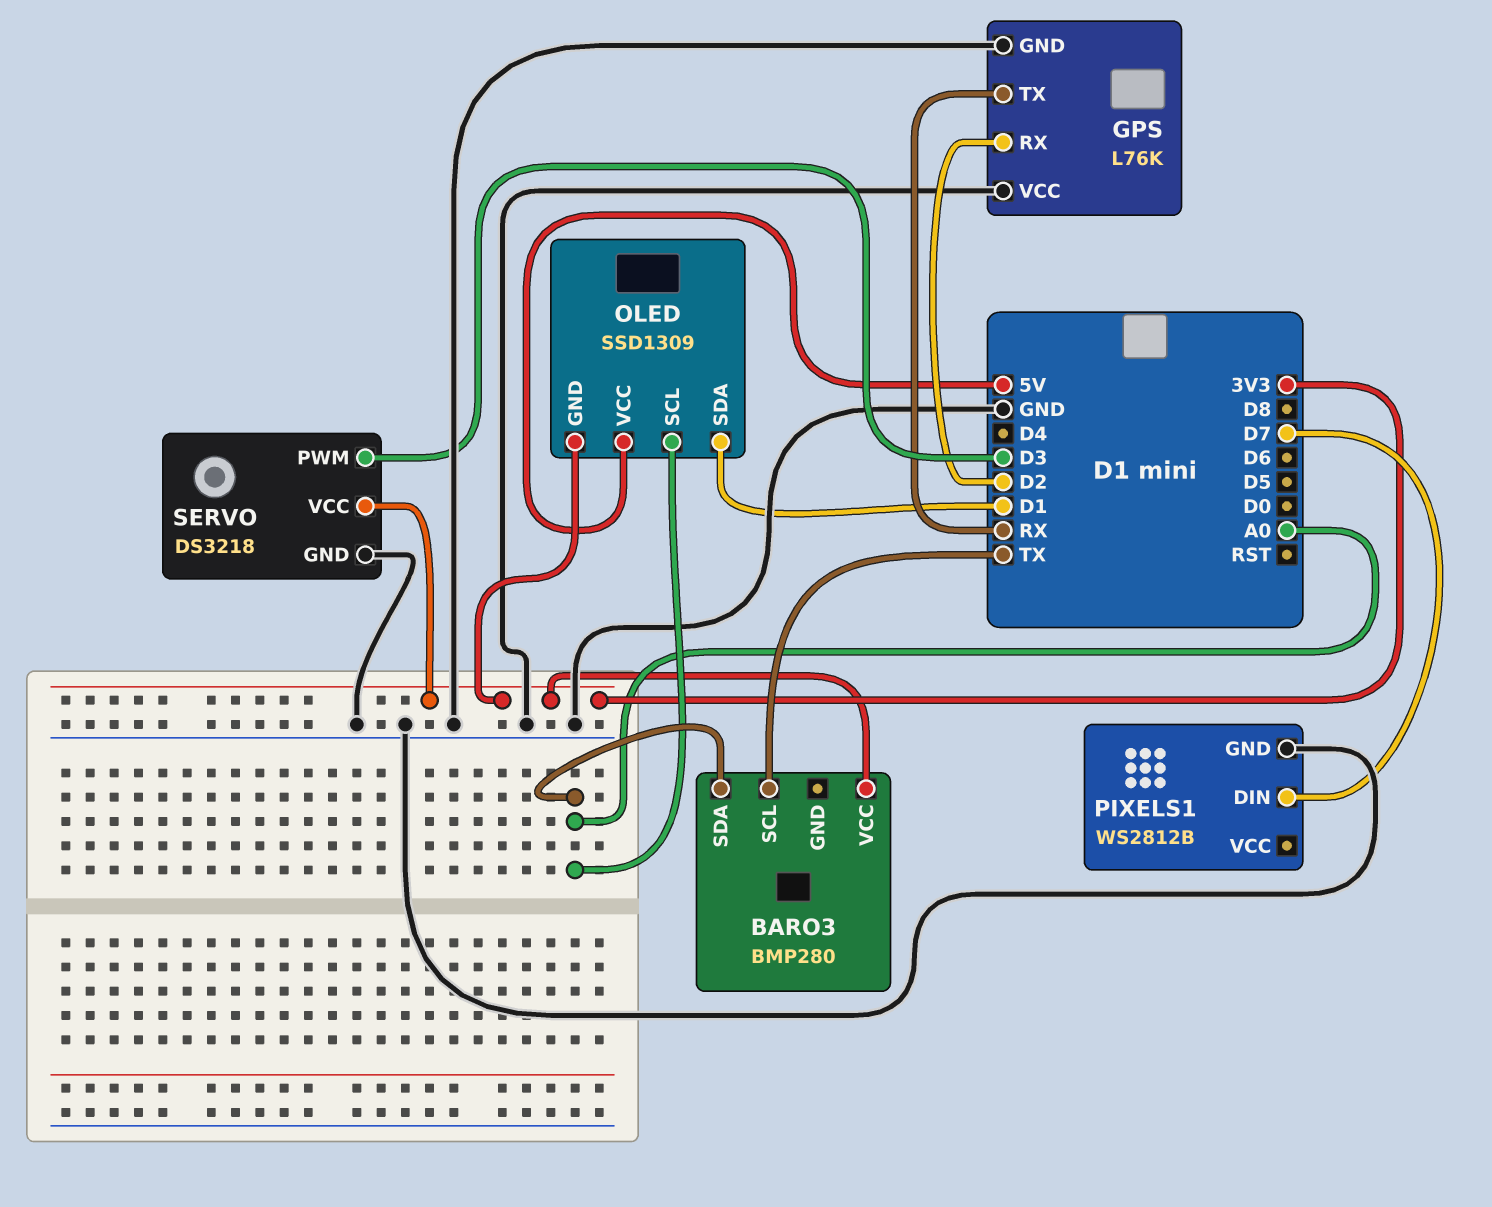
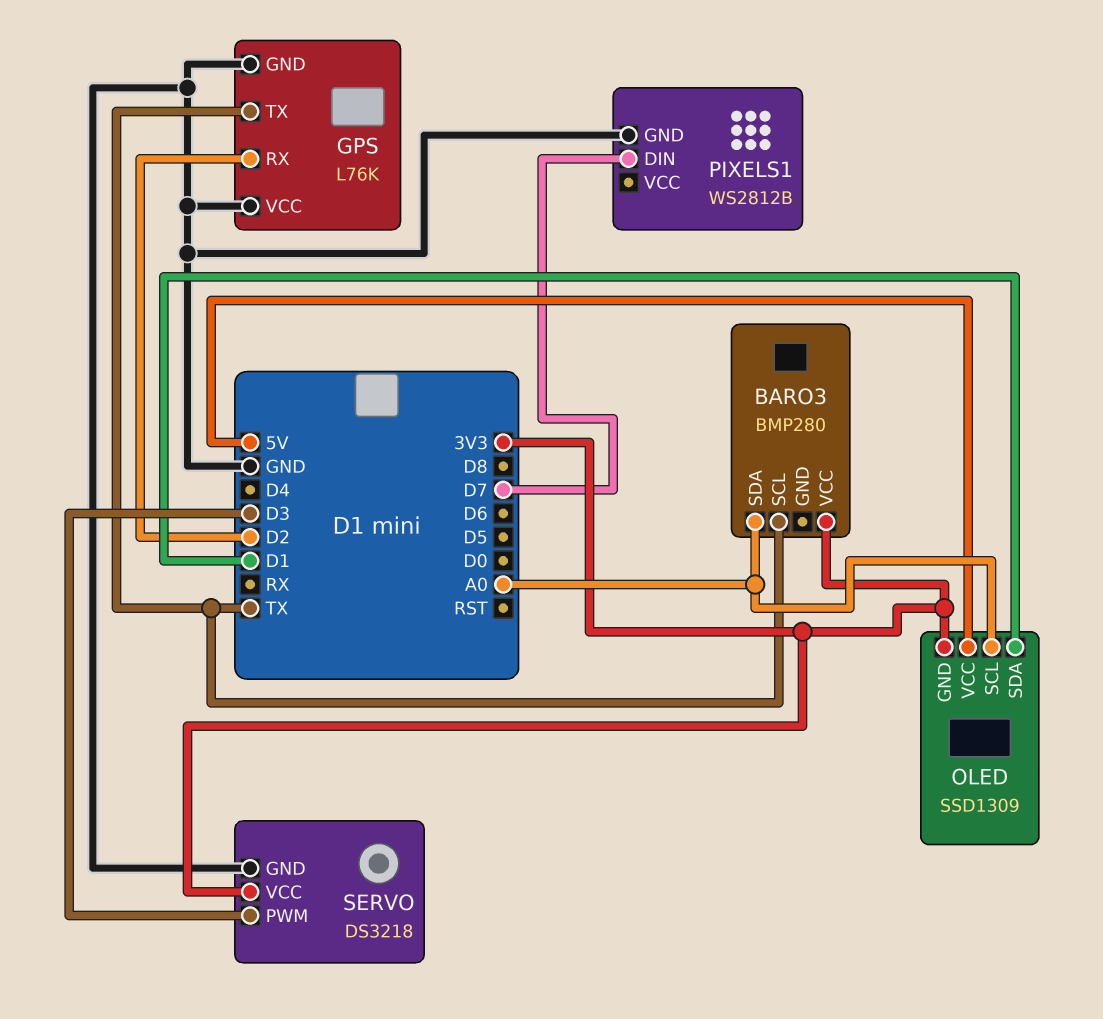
GPS pin TX: RX -> TX

